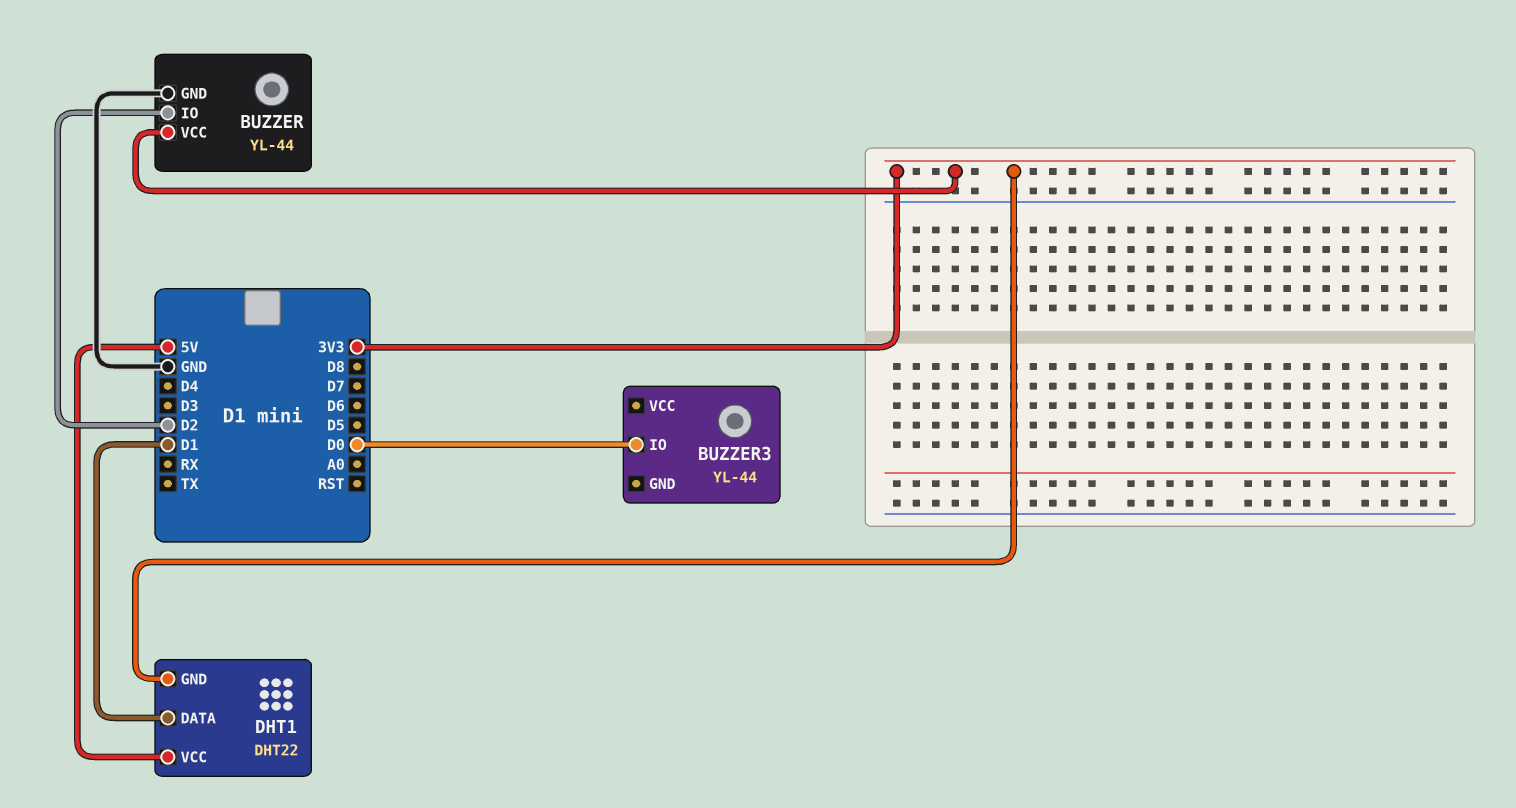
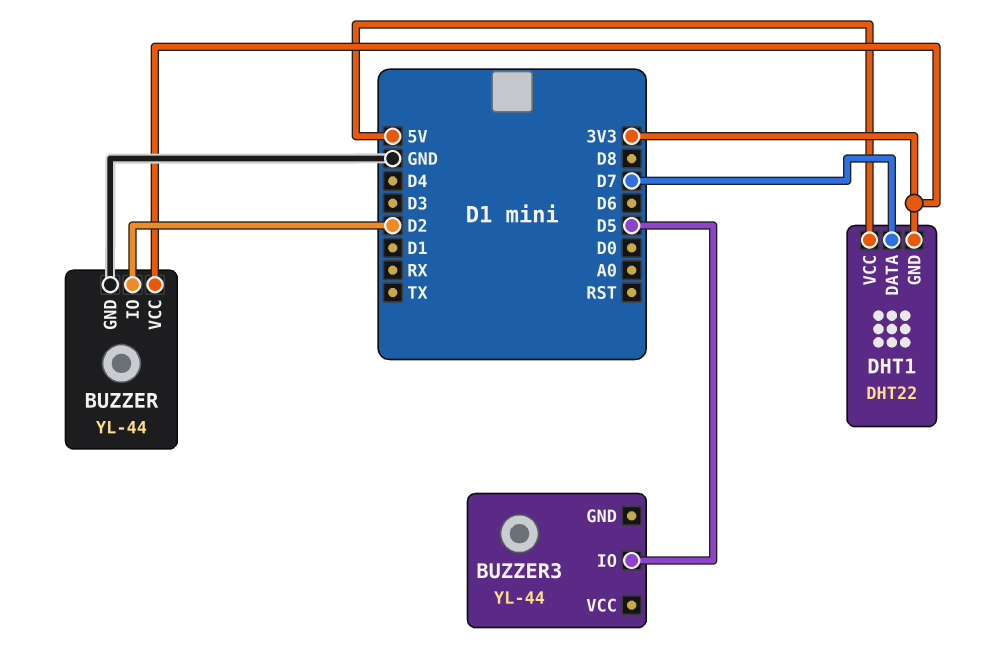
BUZZER3 pin IO: D0 -> D5
DHT1 pin DATA: D1 -> D7

